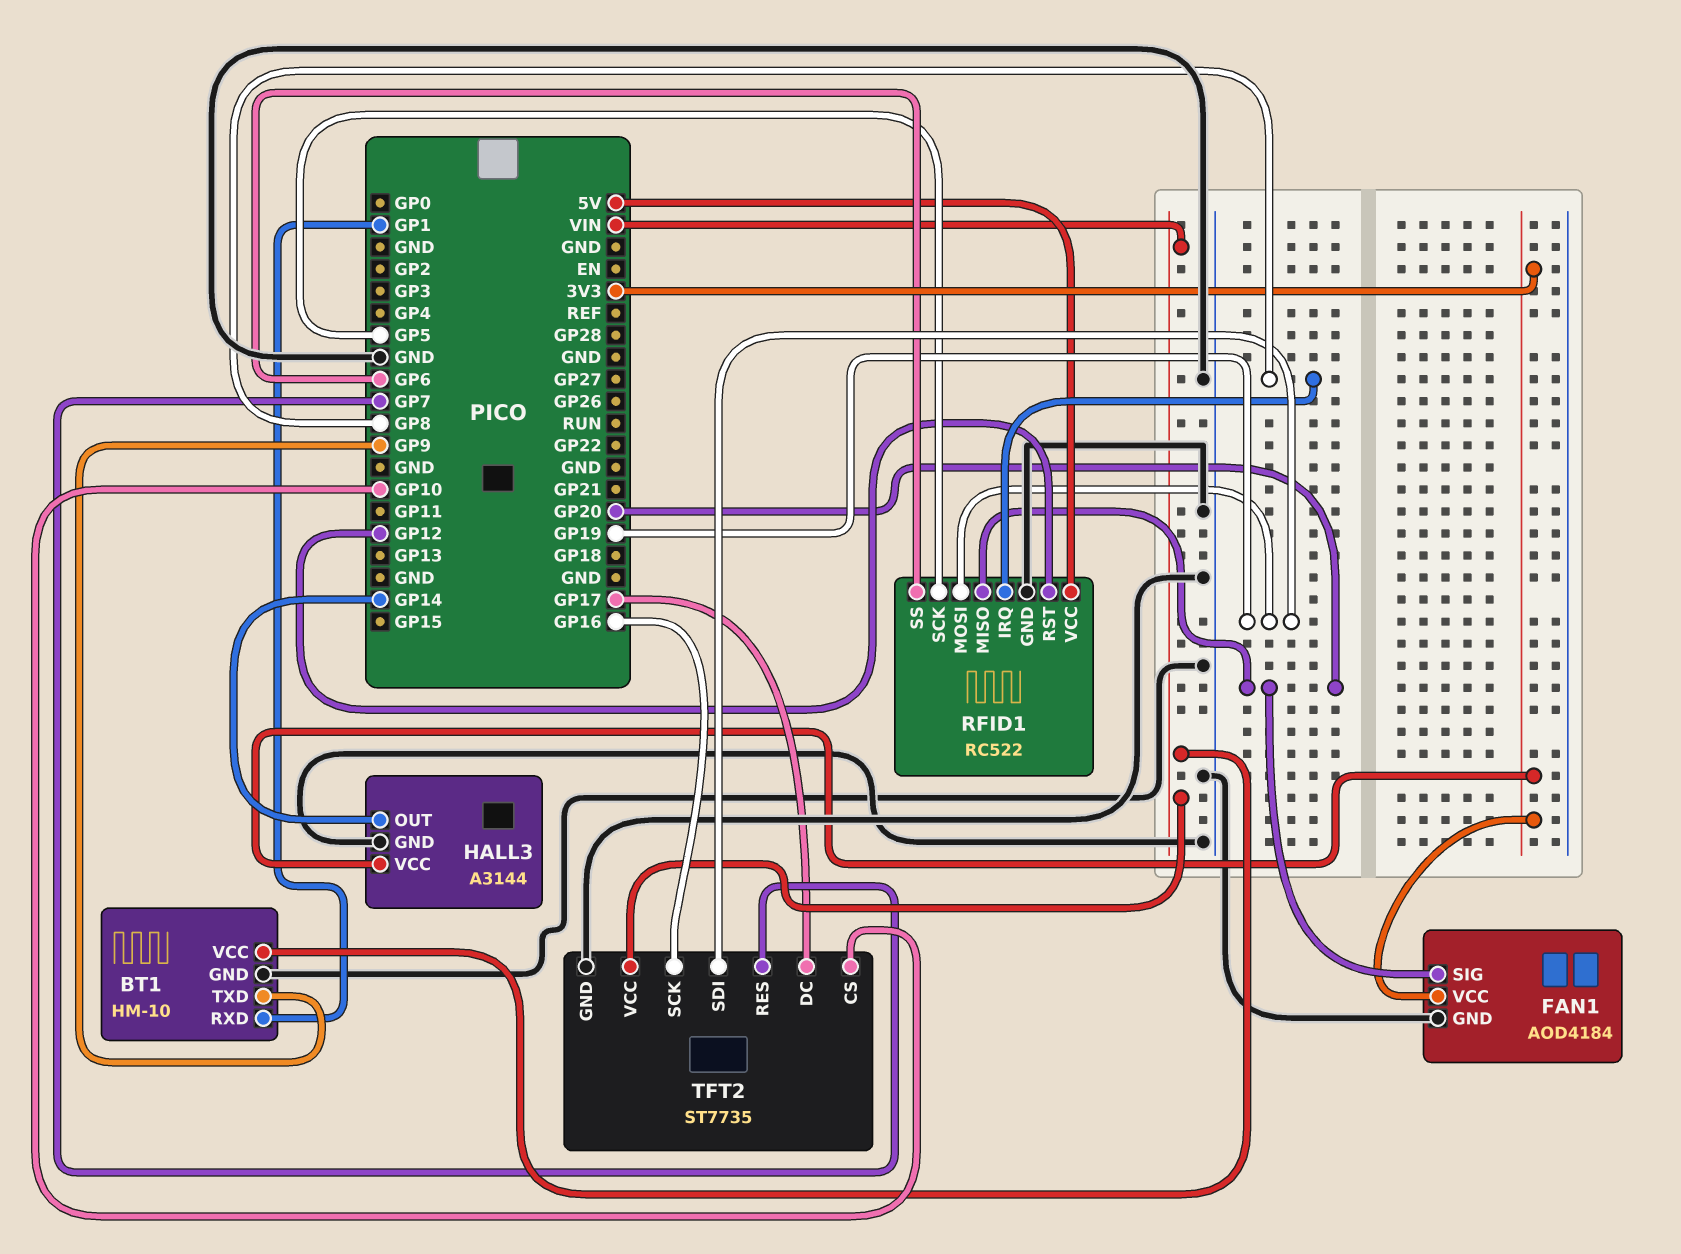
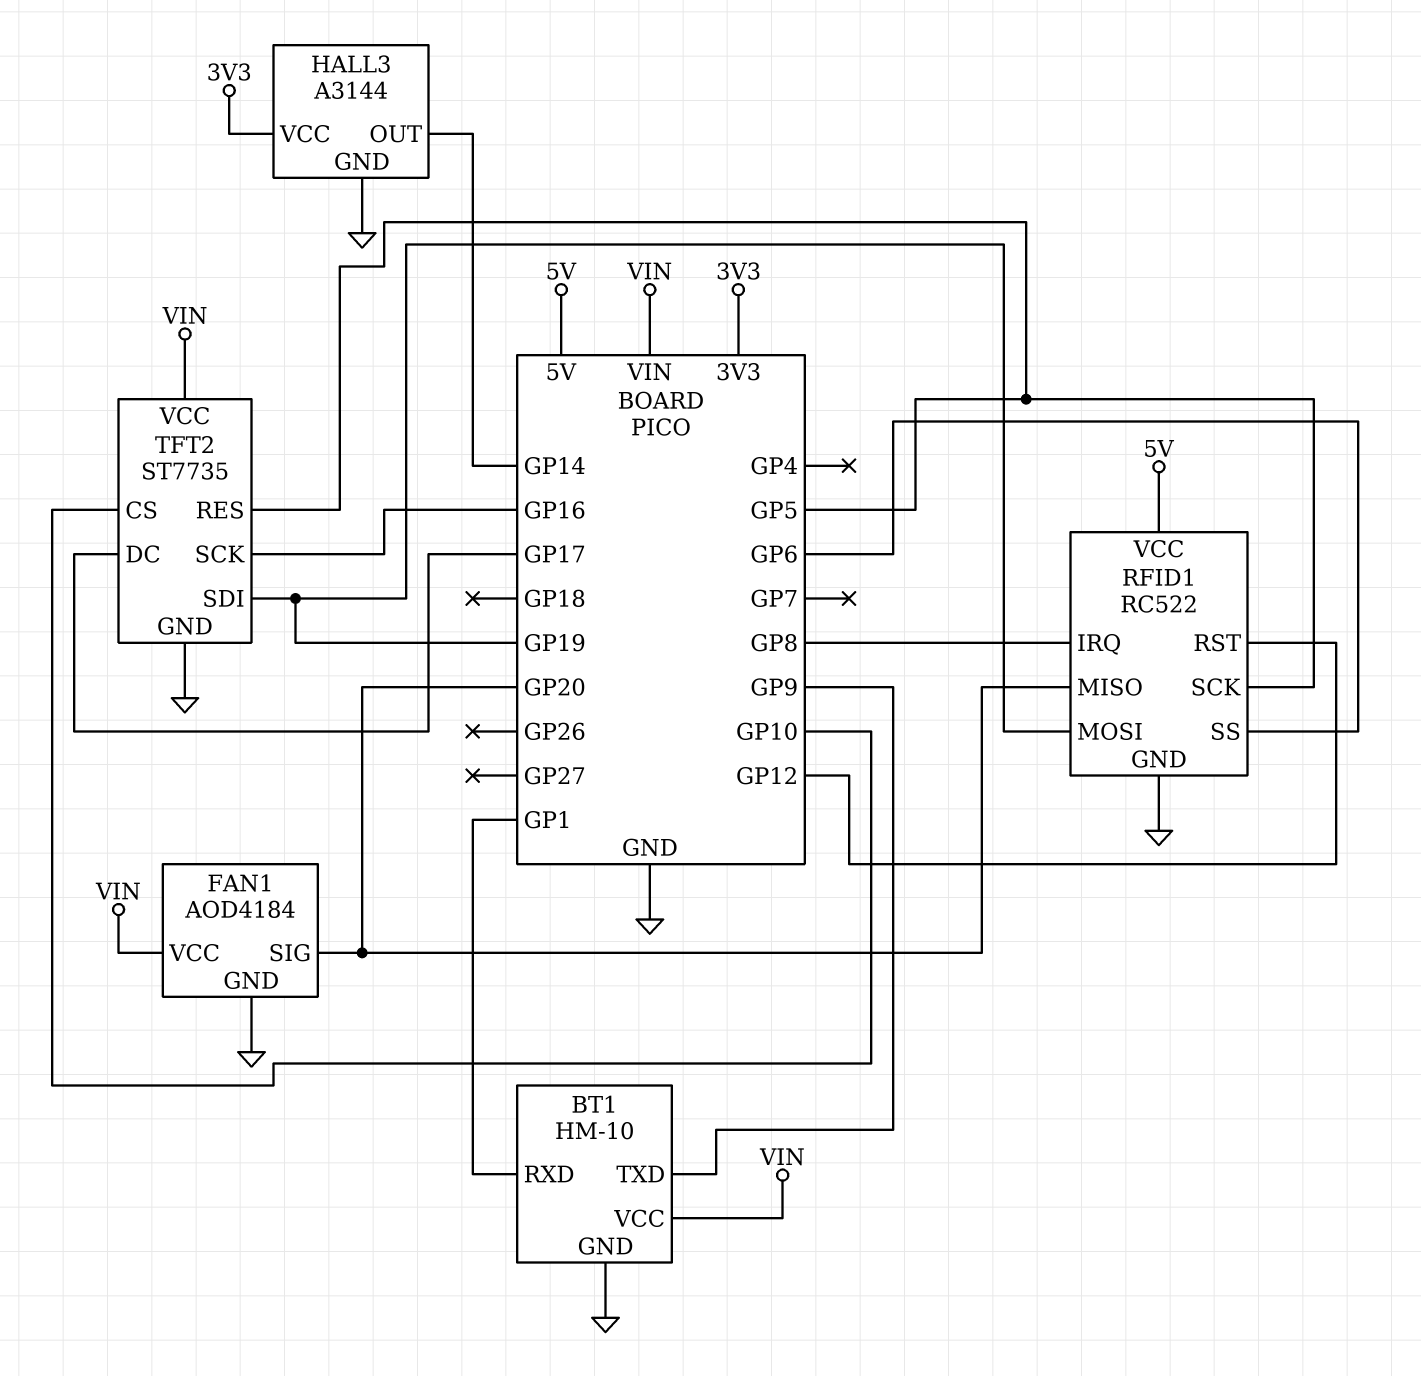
FAN1 pin VCC: 3V3 -> VIN
TFT2 pin RES: GP7 -> GP5

